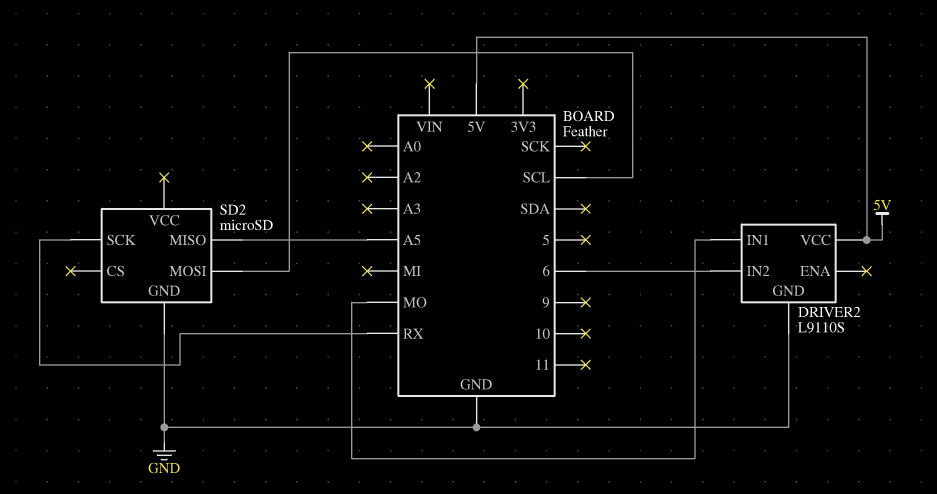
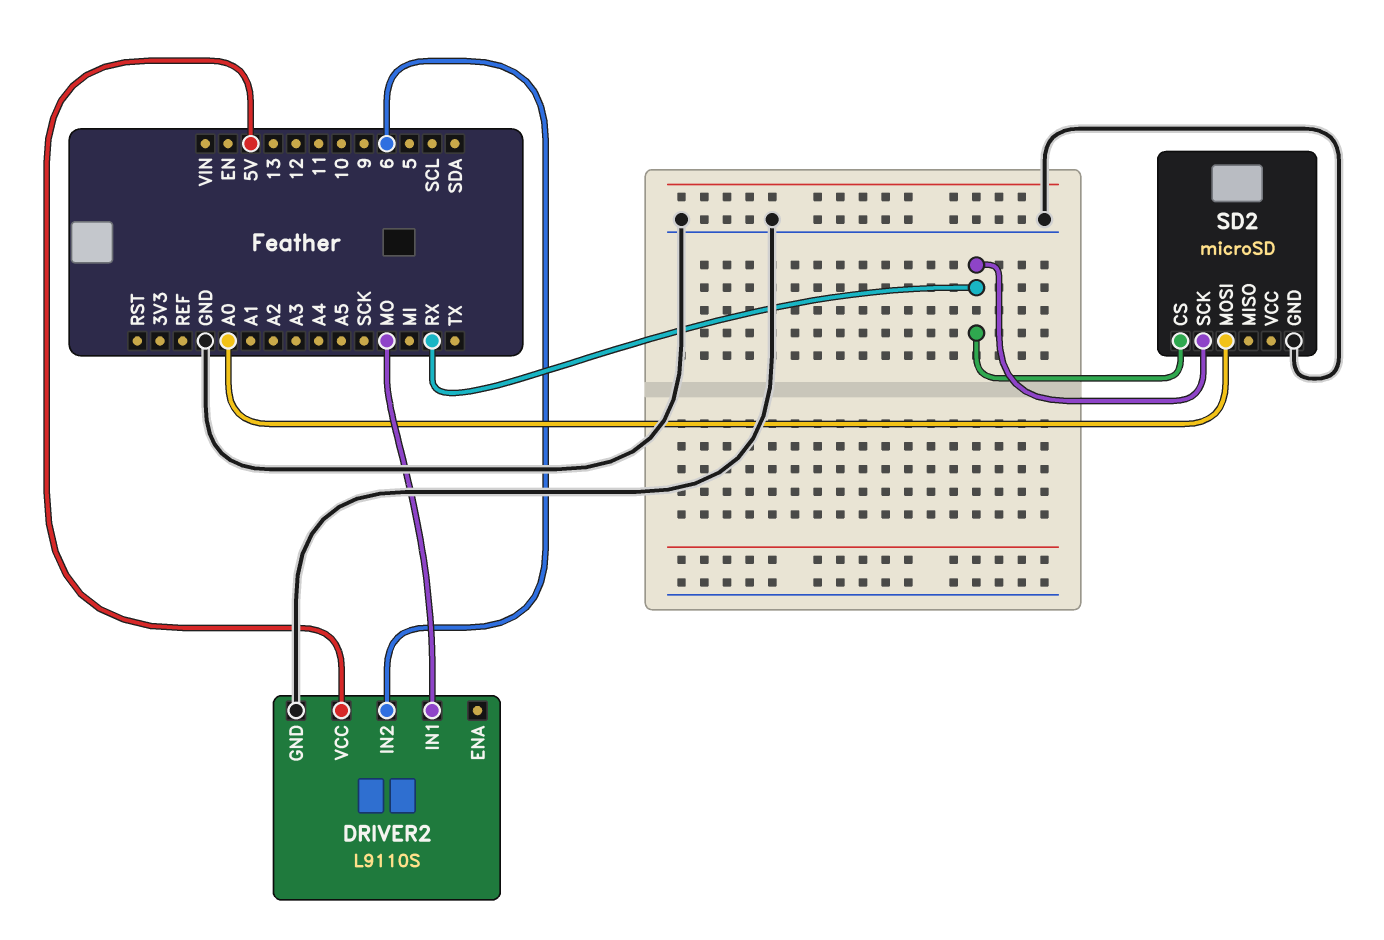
SD2 pin CS: none -> RX
SD2 pin MISO: A5 -> none
SD2 pin MOSI: SCL -> A0

